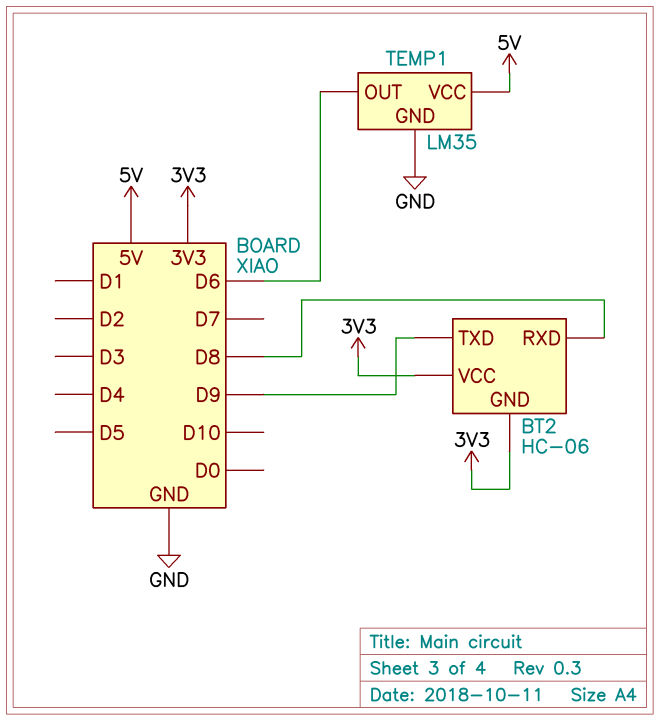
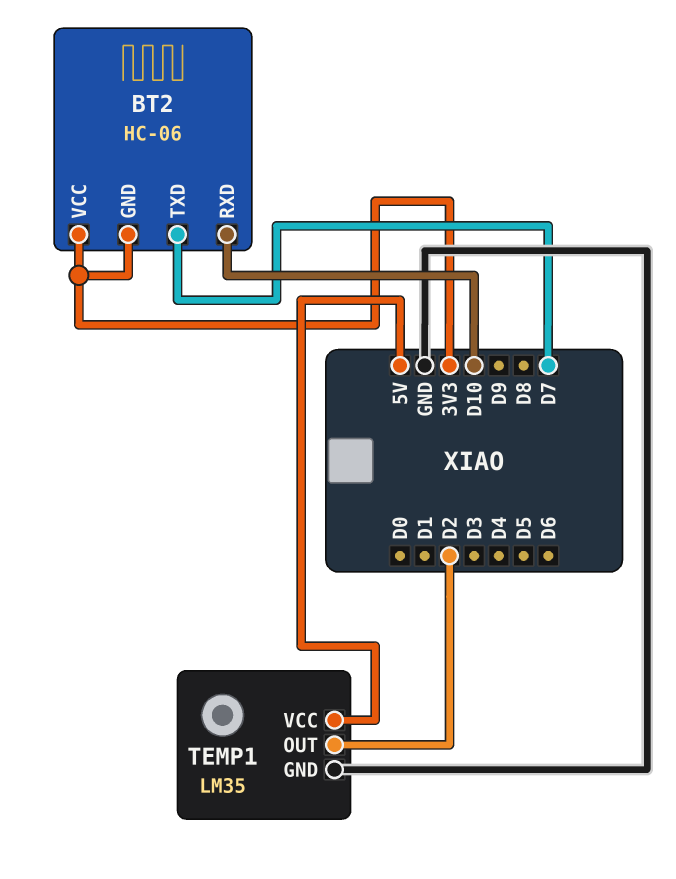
BT2 pin RXD: D8 -> D10
BT2 pin TXD: D9 -> D7
TEMP1 pin OUT: D6 -> D2

